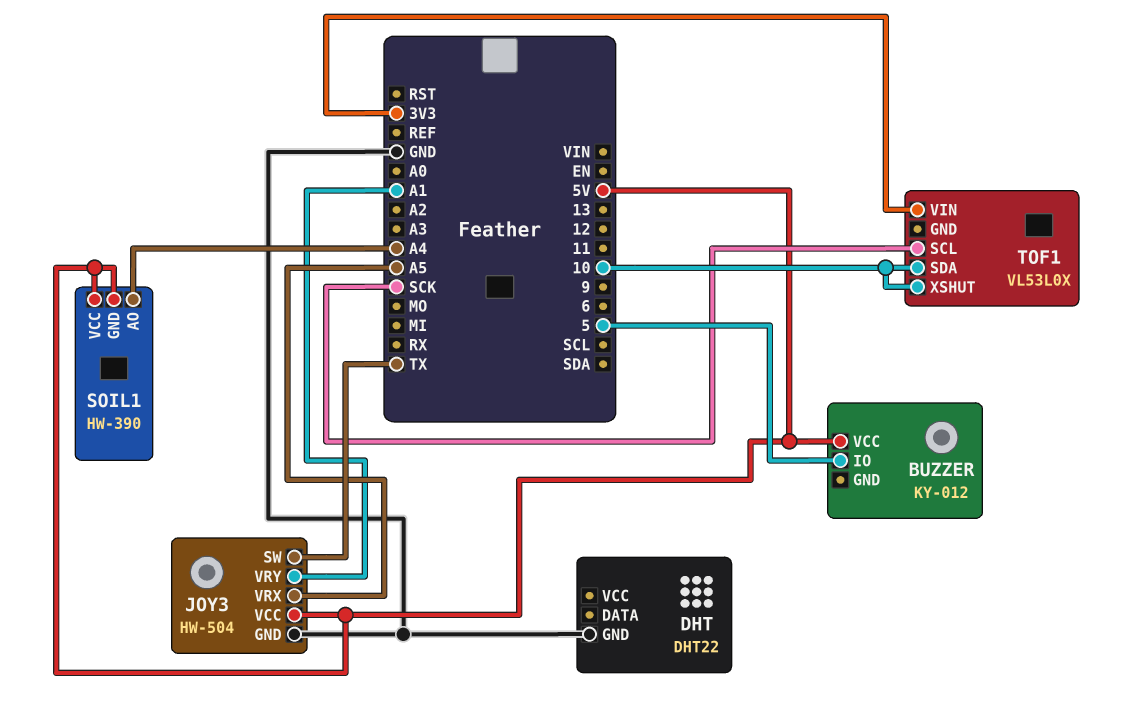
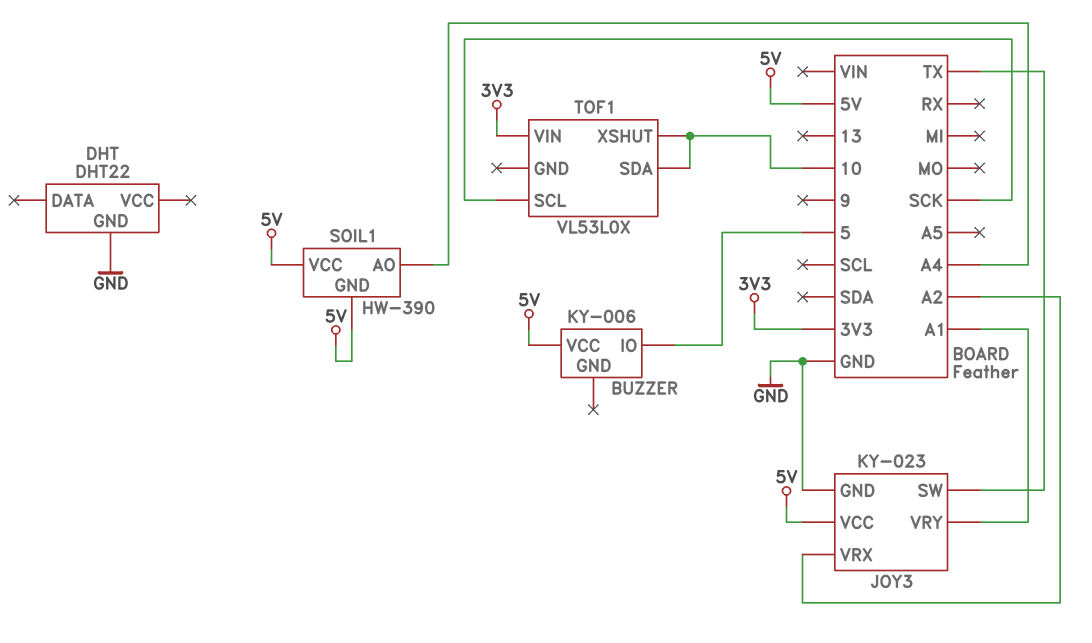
BUZZER: KY-012 -> KY-006
JOY3: HW-504 -> KY-023
JOY3 pin VRX: A5 -> A2

